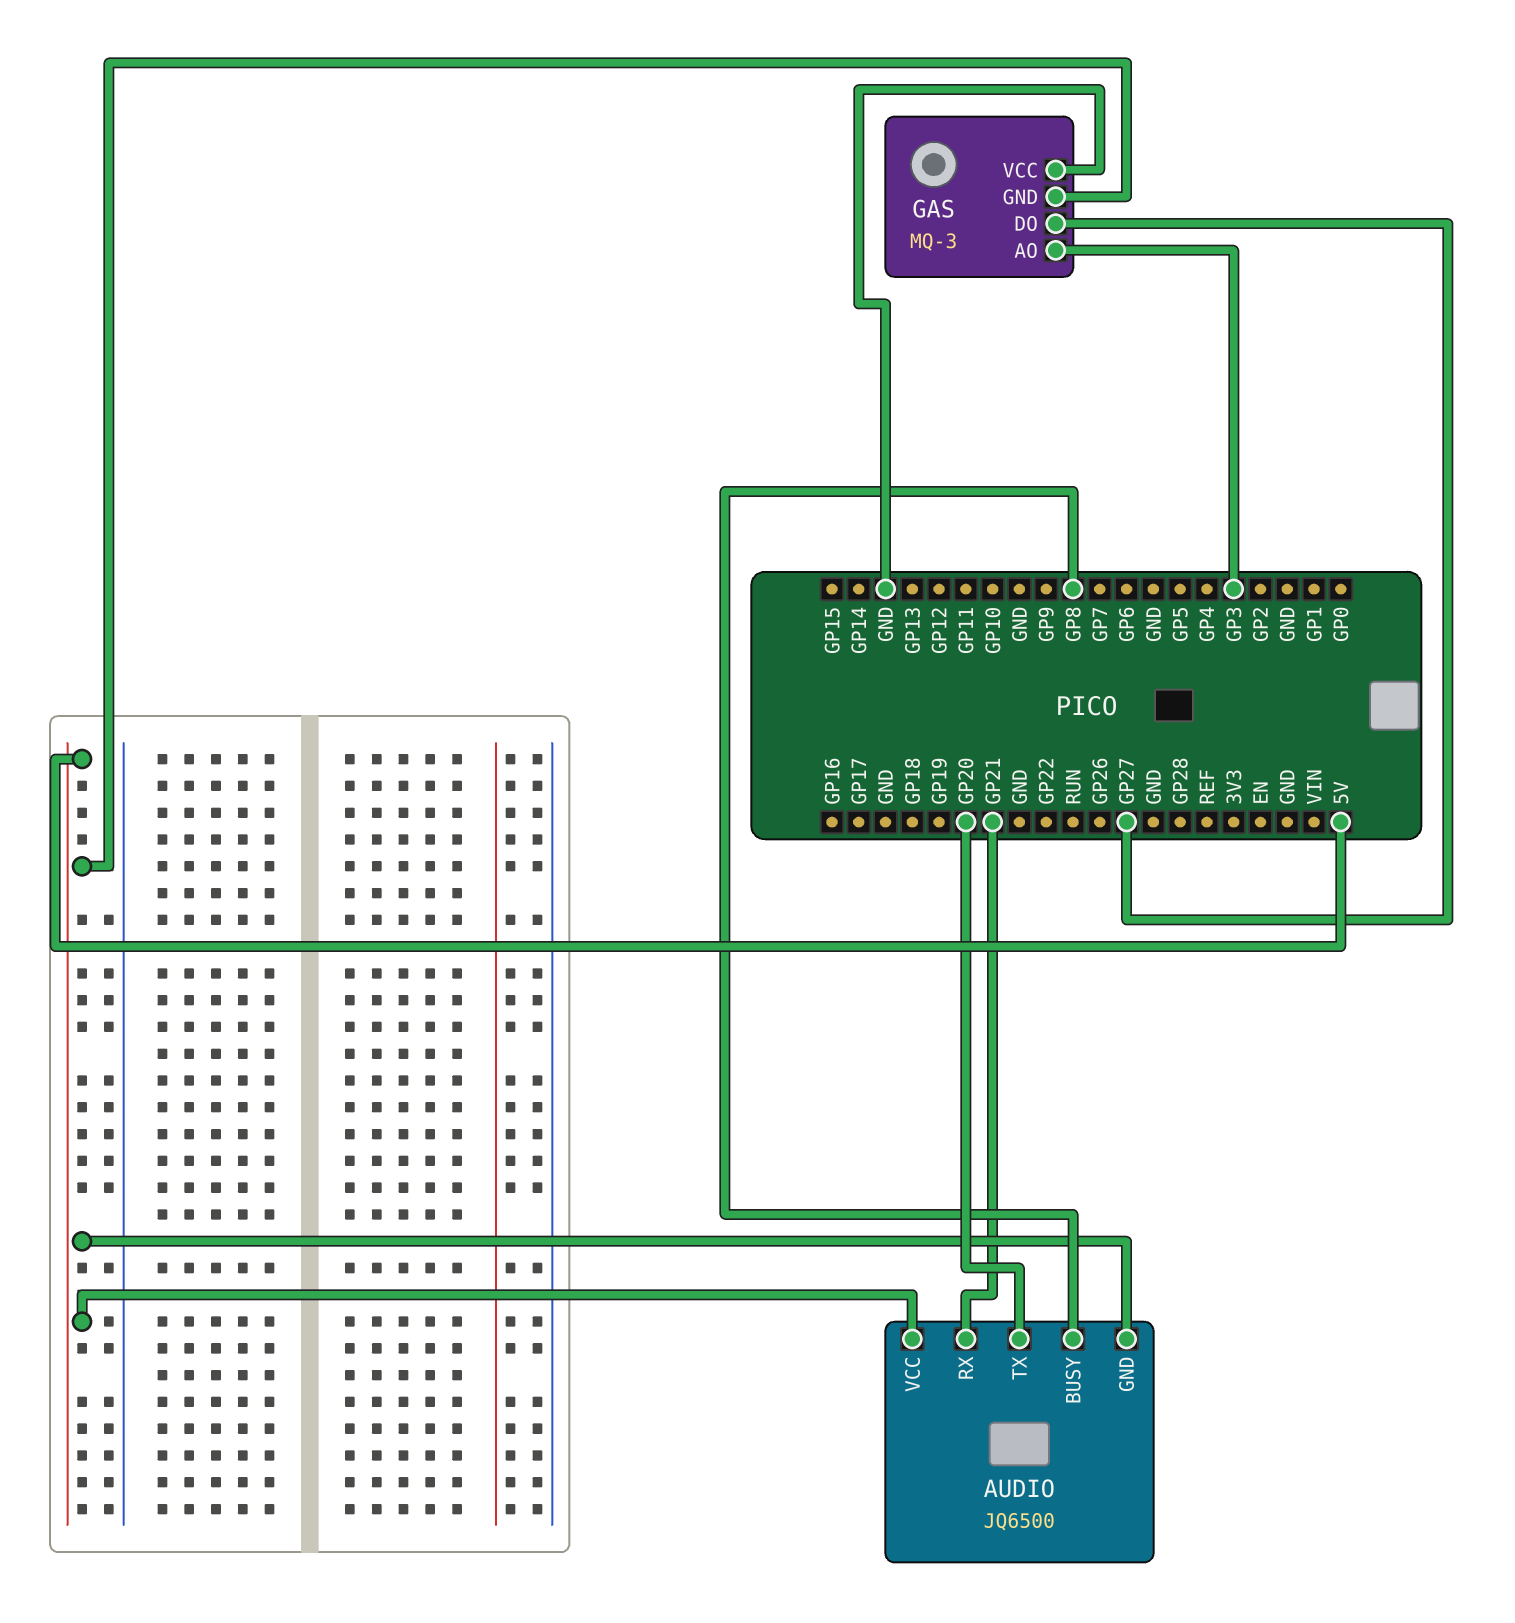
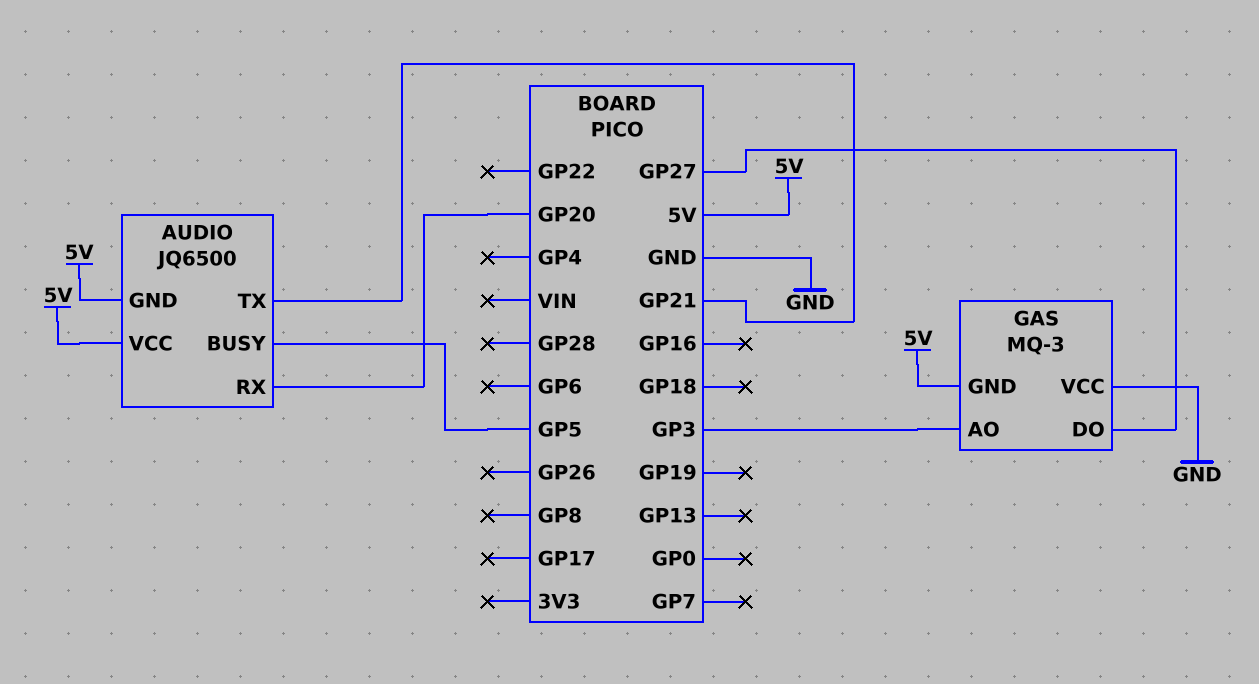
AUDIO pin BUSY: GP8 -> GP5
AUDIO pin RX: GP21 -> GP20
AUDIO pin TX: GP20 -> GP21

